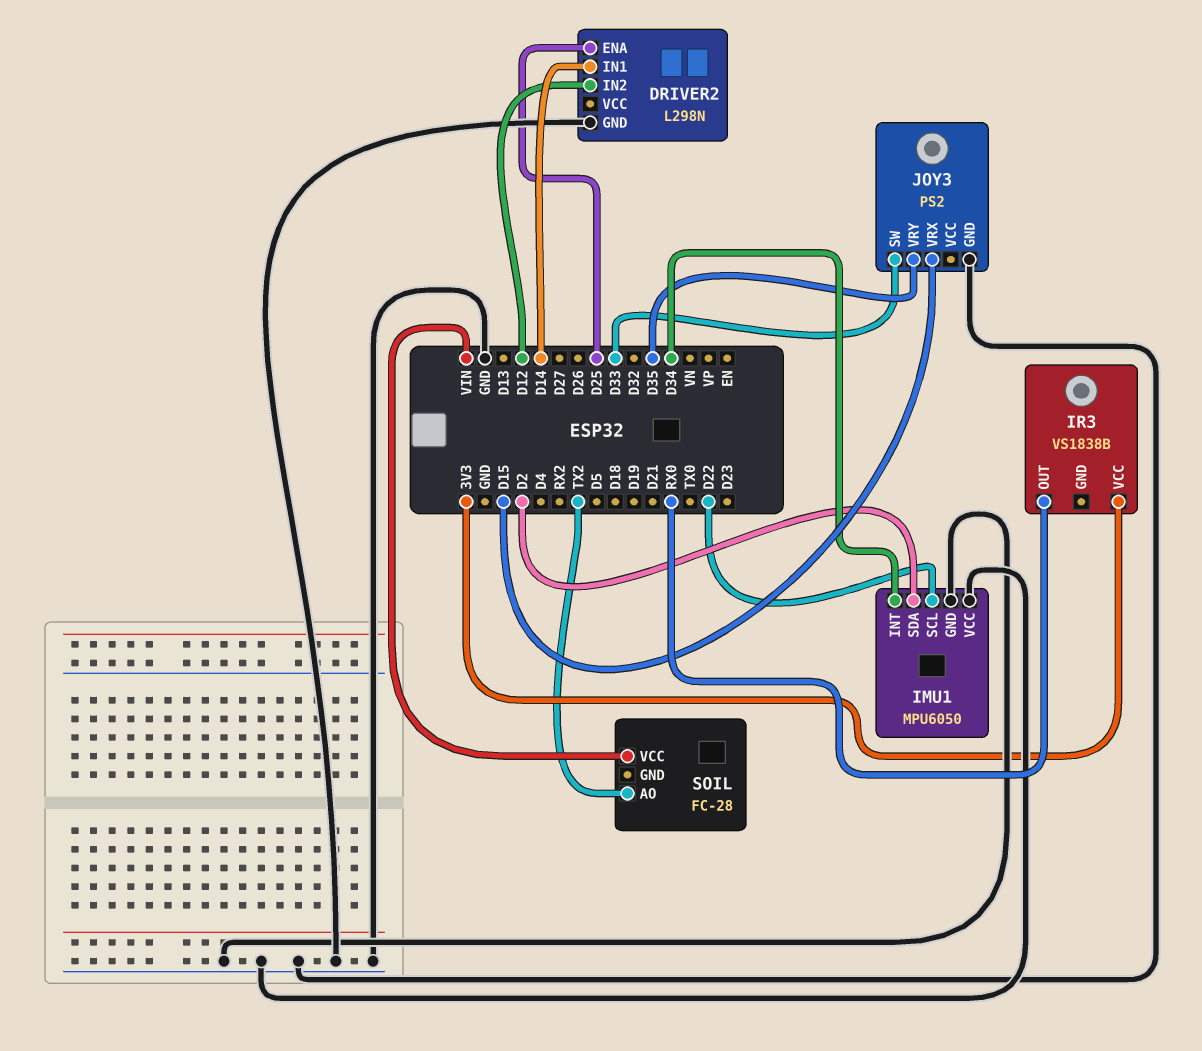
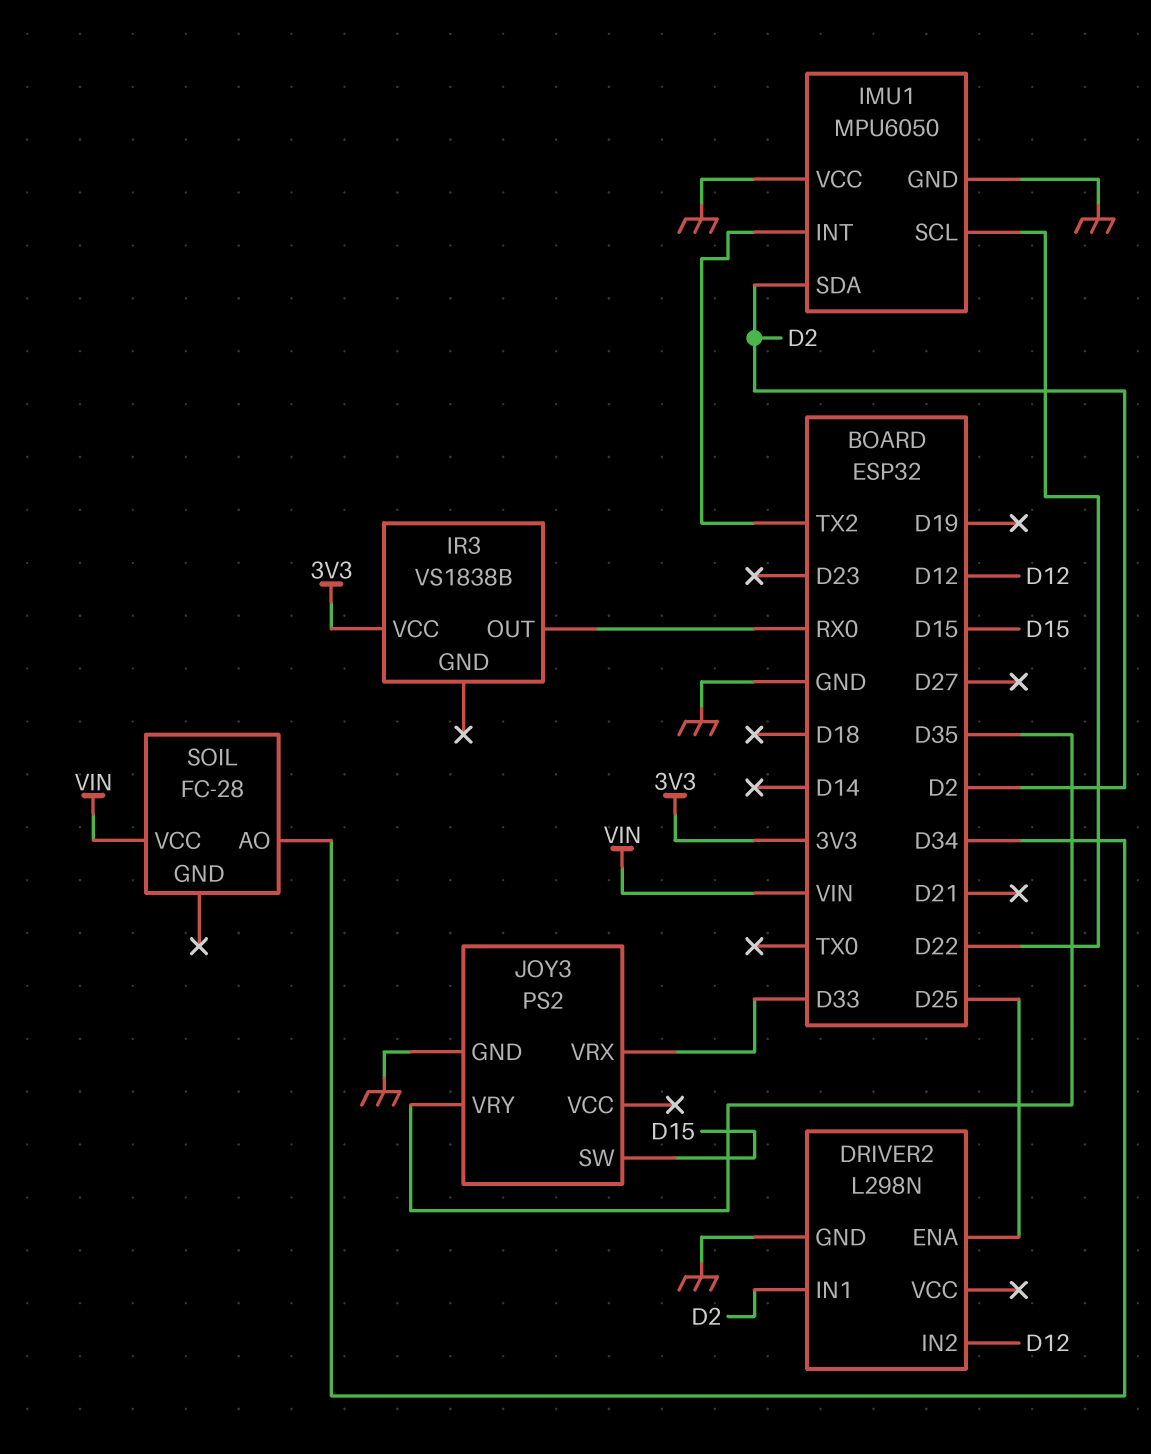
DRIVER2 pin IN1: D14 -> D2
IMU1 pin INT: D34 -> TX2
JOY3 pin SW: D33 -> D15
JOY3 pin VRX: D15 -> D33
SOIL pin AO: TX2 -> D34

